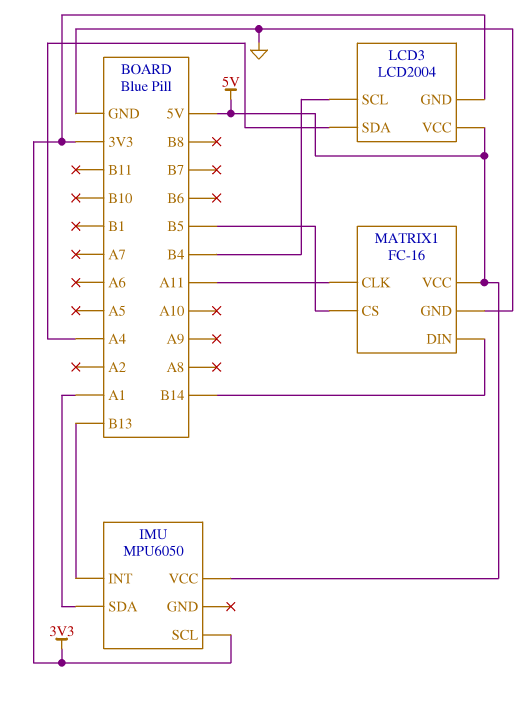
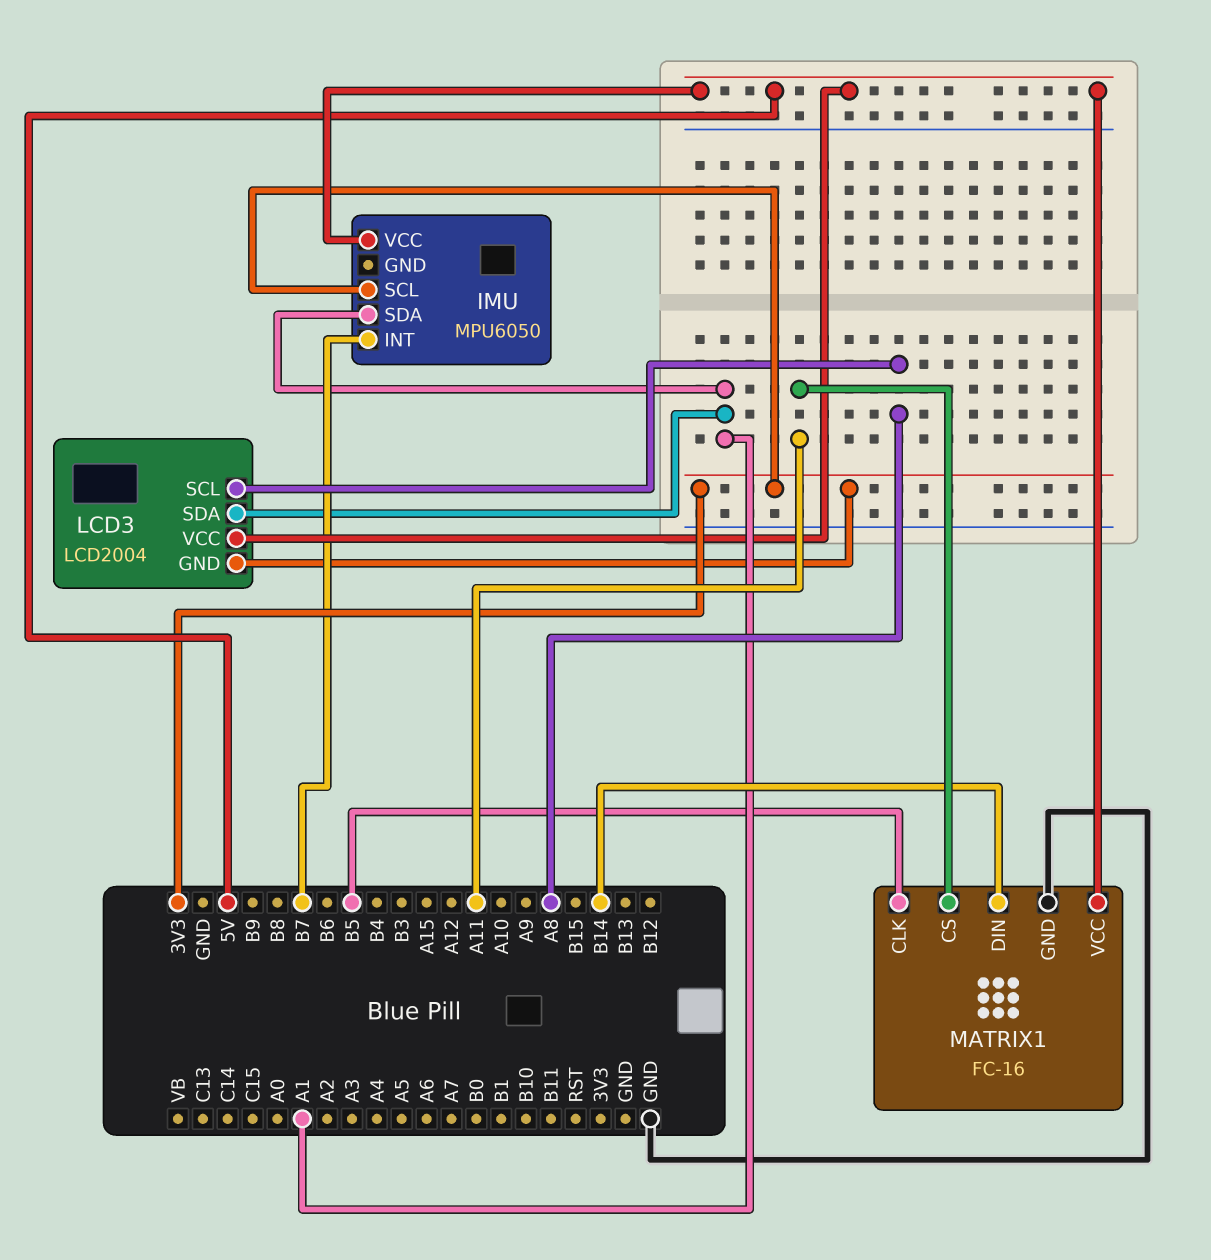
IMU pin INT: B13 -> B7
LCD3 pin SCL: B4 -> A8
LCD3 pin SDA: A4 -> A1
MATRIX1 pin CLK: A11 -> B5
MATRIX1 pin CS: B5 -> A11

